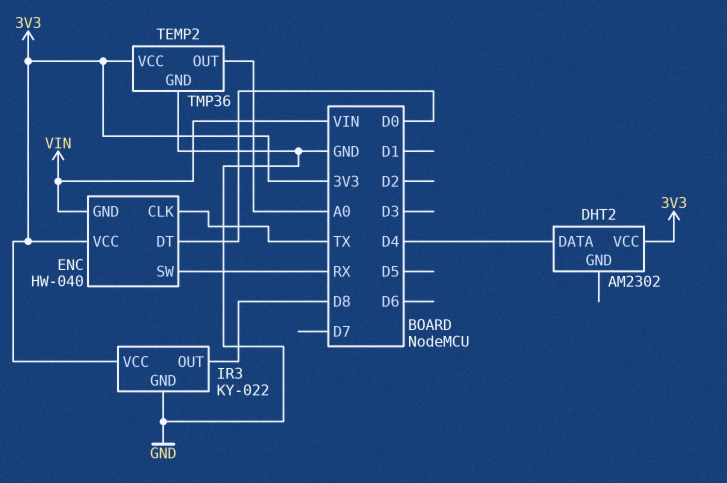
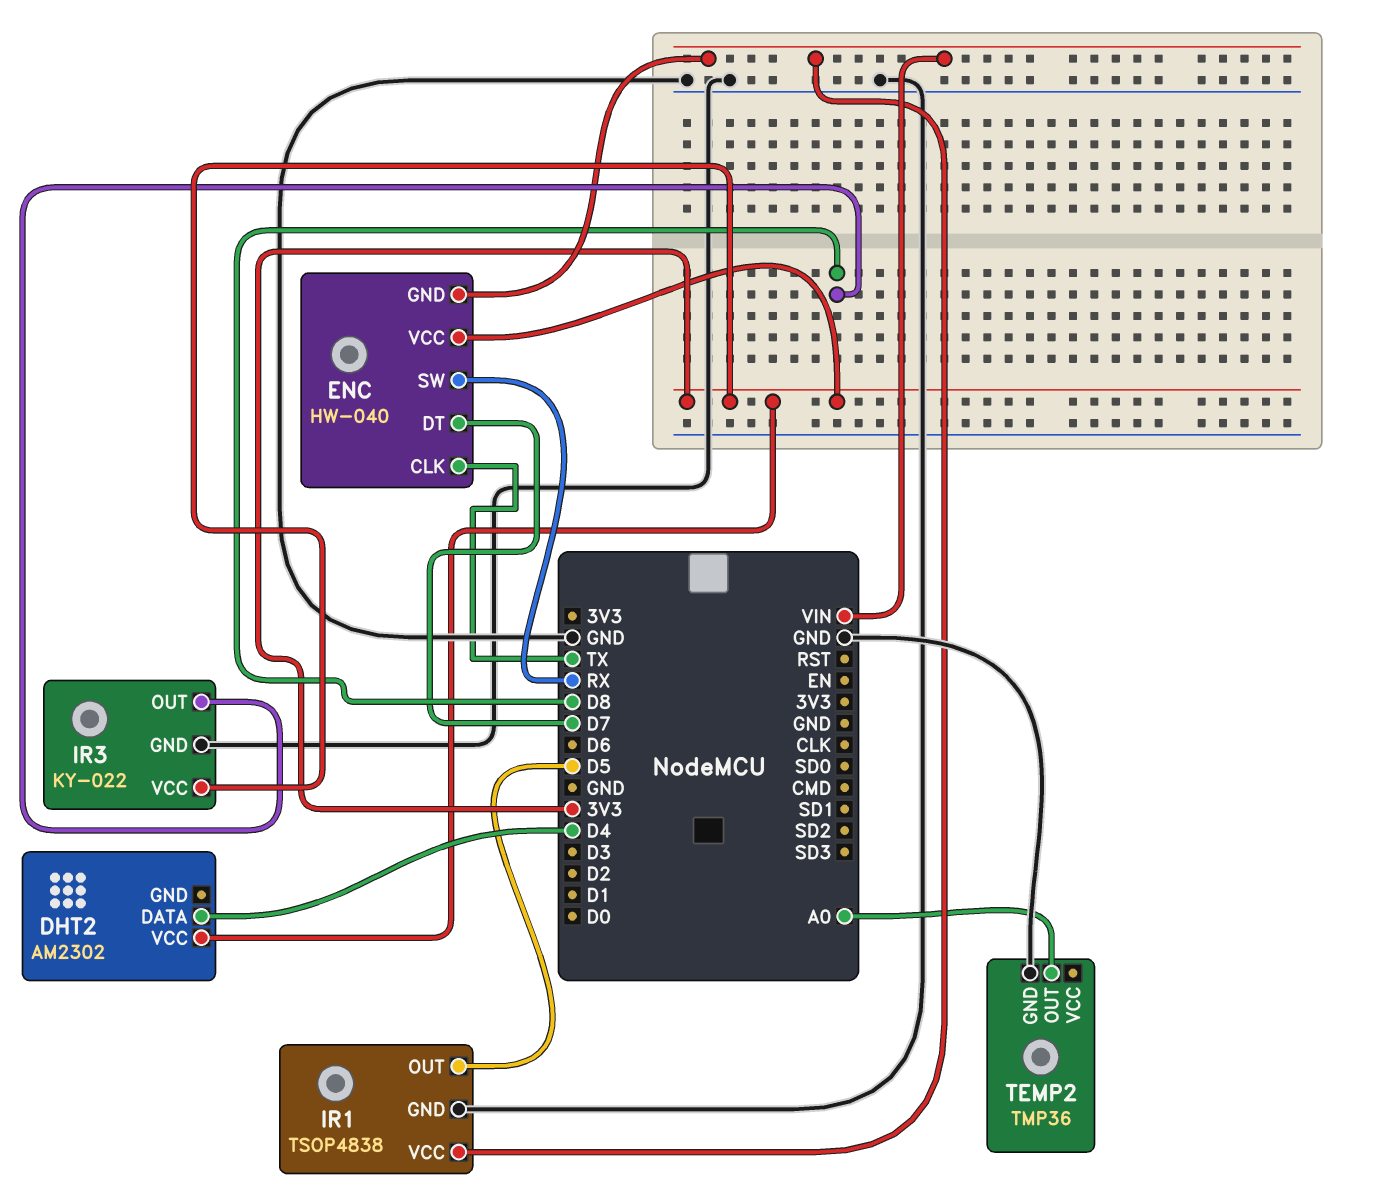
ENC pin DT: D0 -> D7
IR1: none -> TSOP4838
IR1 pin GND: none -> GND
IR1 pin OUT: none -> D5
IR1 pin VCC: none -> VIN
TEMP2 pin VCC: 3V3 -> none

